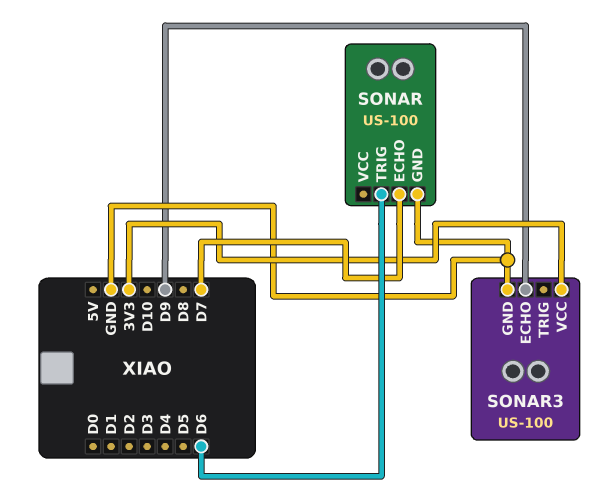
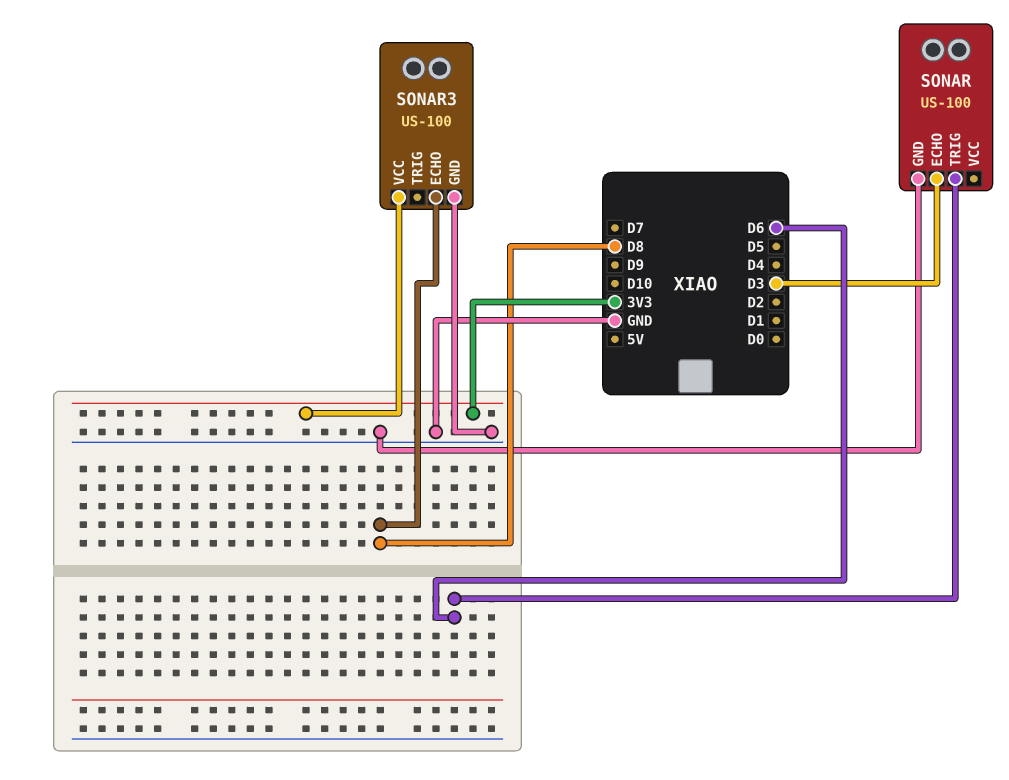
SONAR pin ECHO: D7 -> D3
SONAR3 pin ECHO: D9 -> D8

